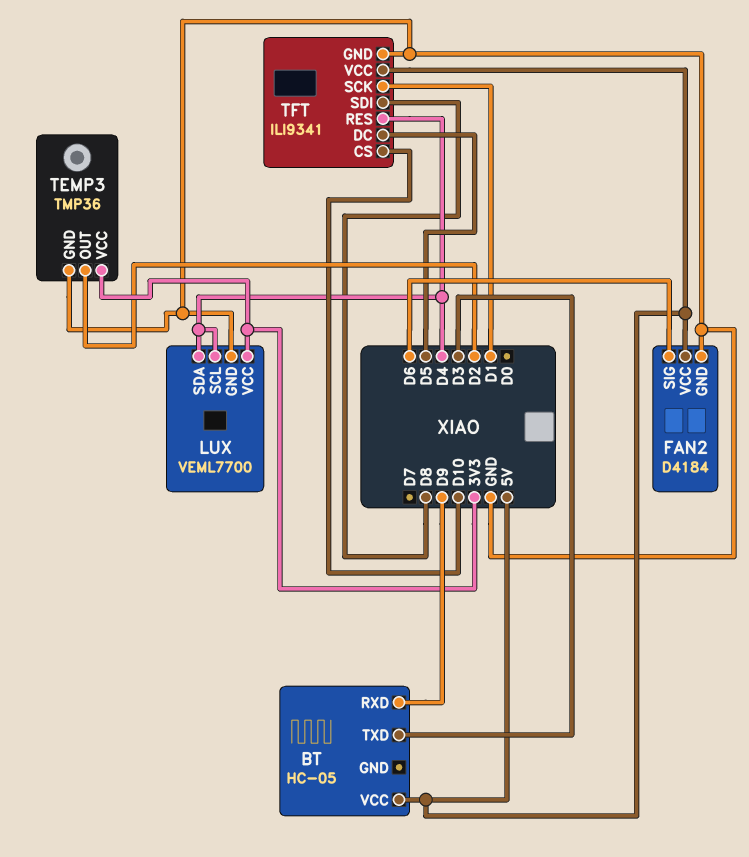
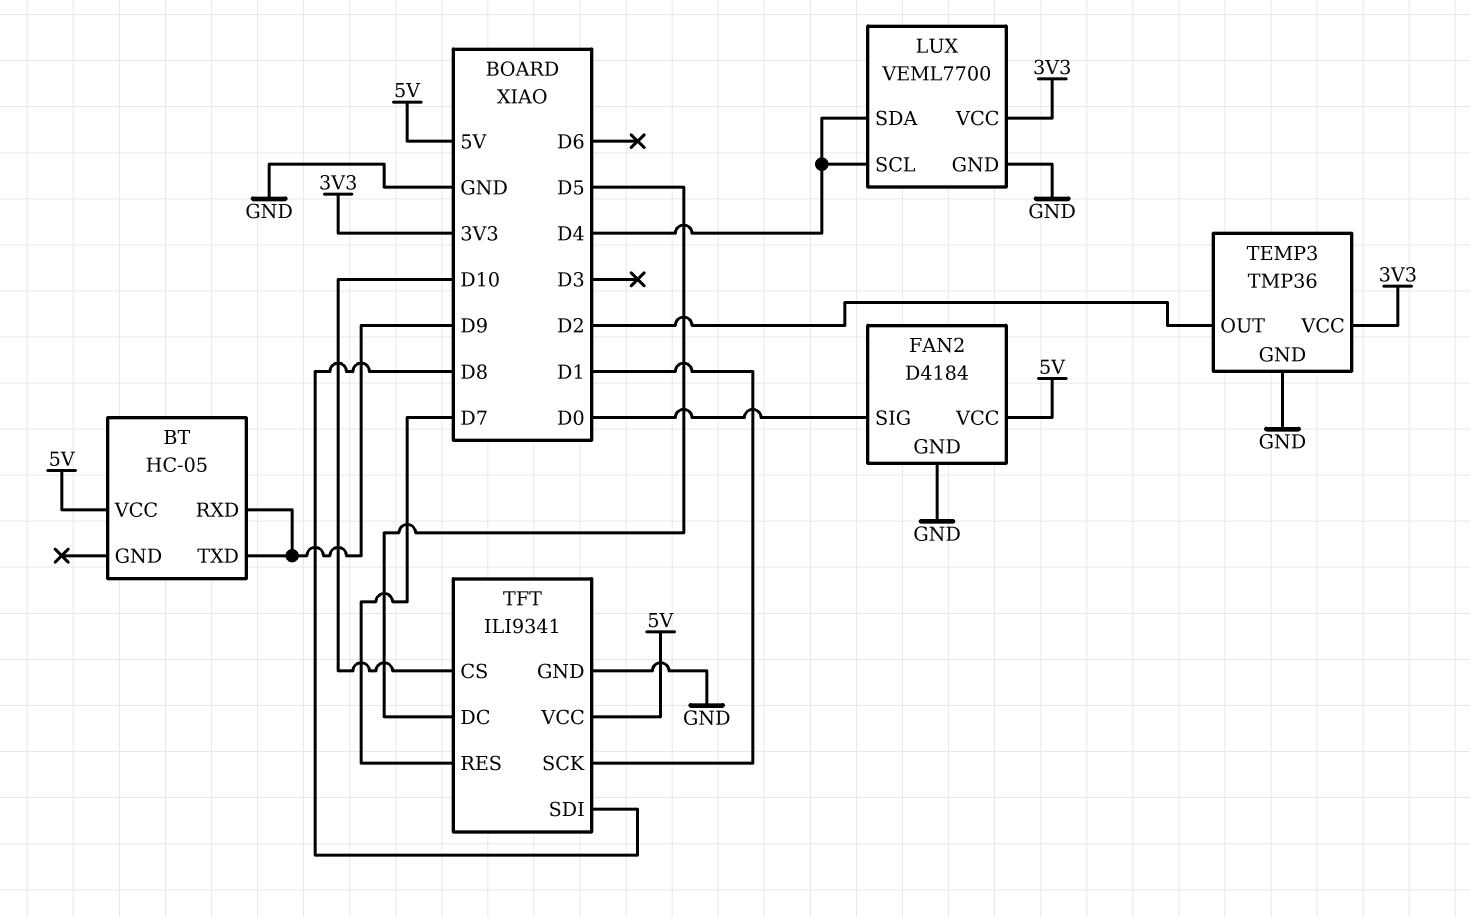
BT pin TXD: D3 -> D9
FAN2 pin SIG: D6 -> D0
TFT pin RES: D4 -> D7

